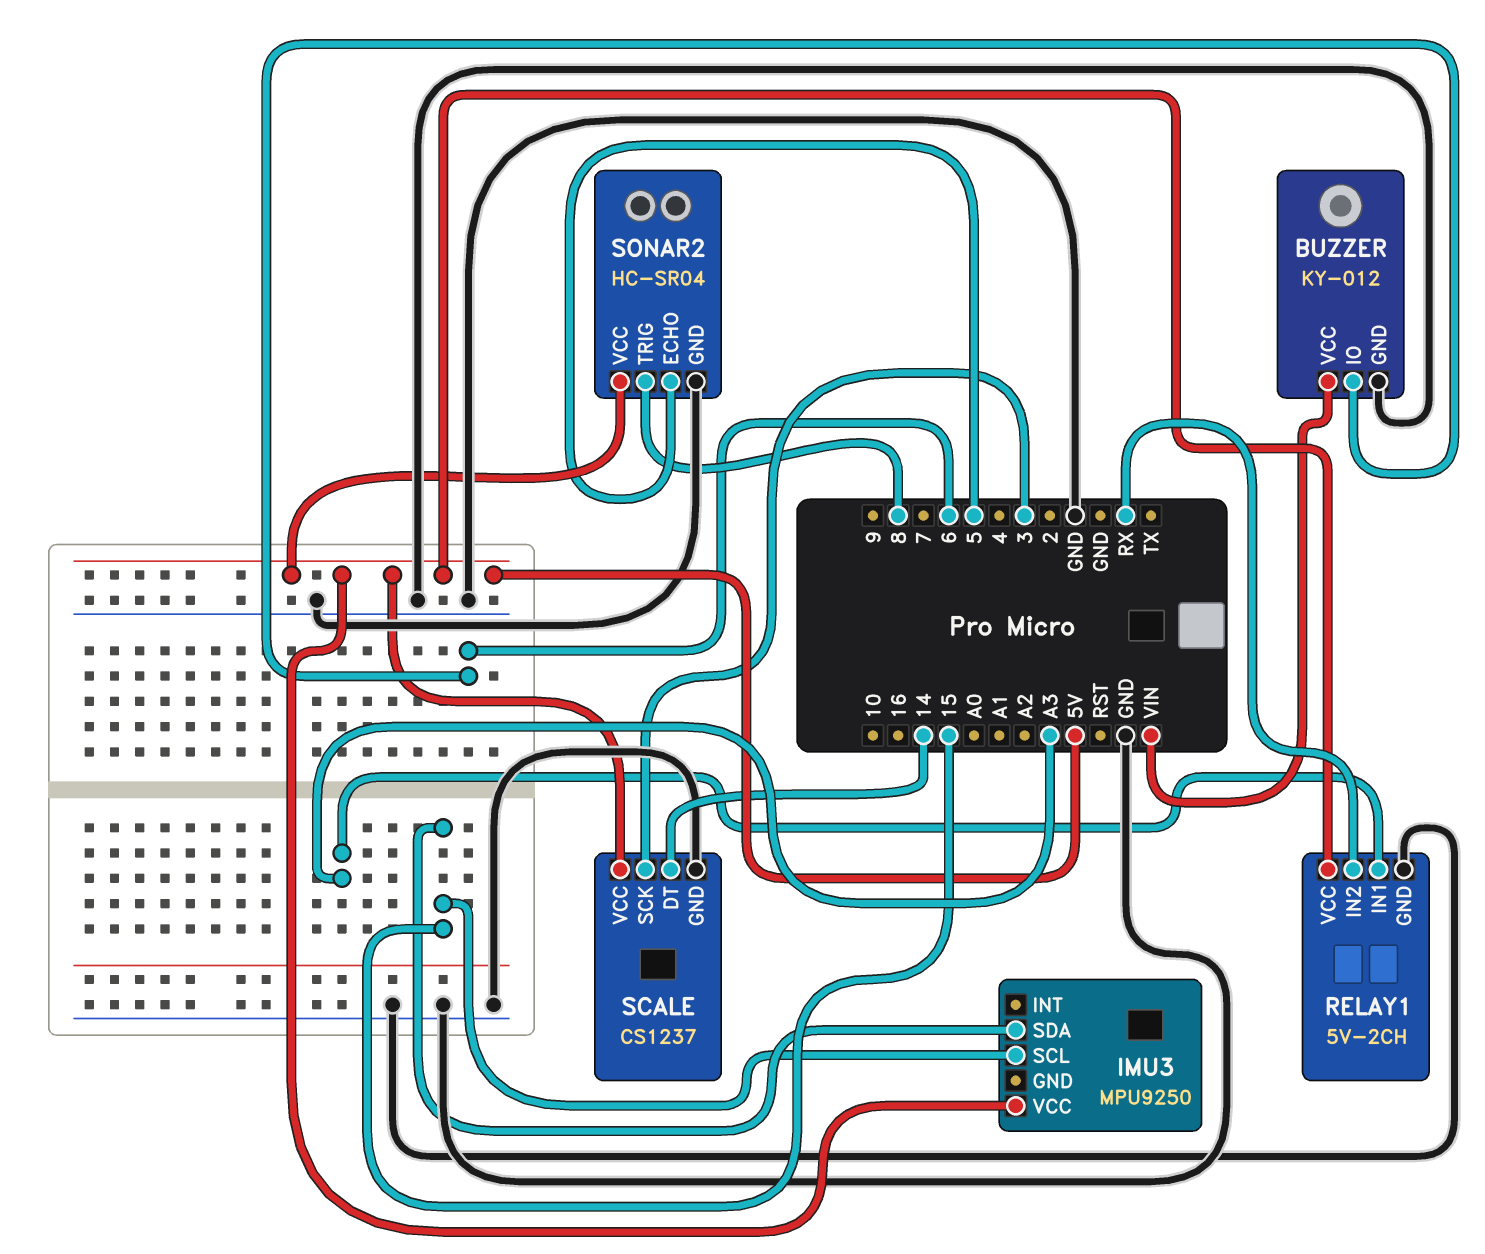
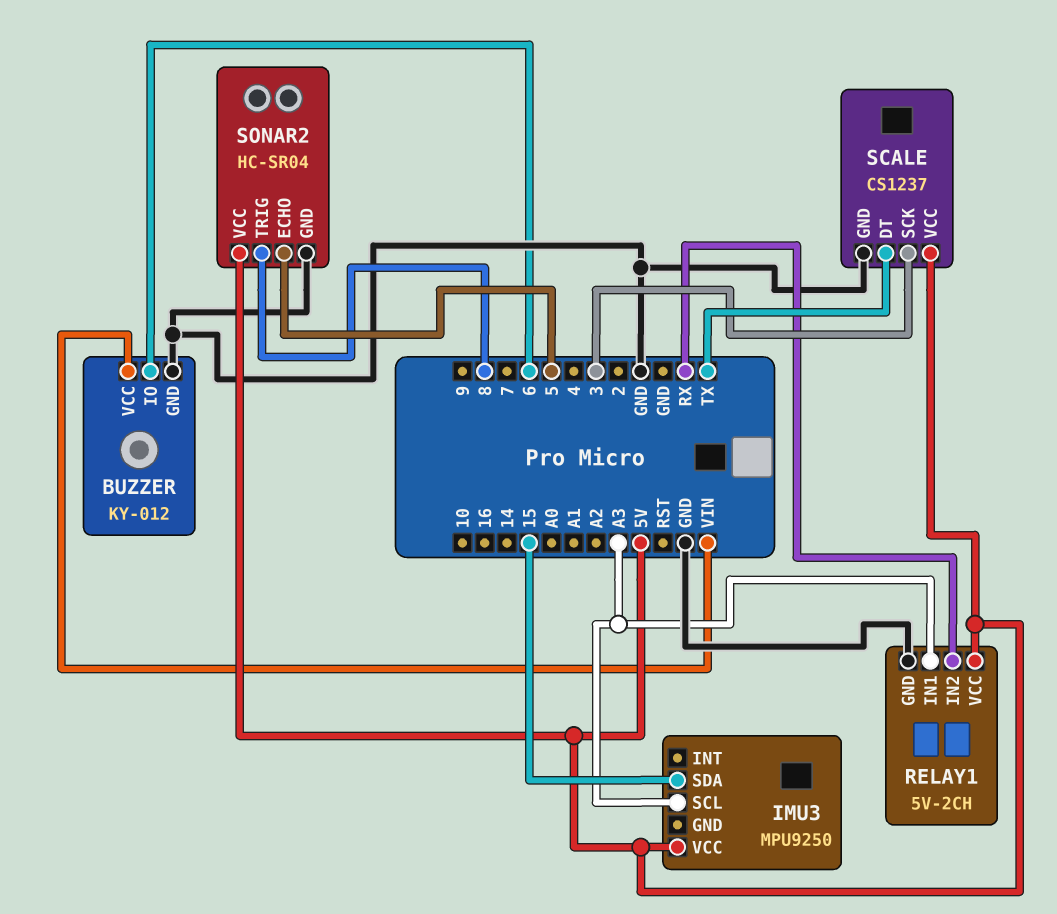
IMU3 pin SCL: 15 -> A3
SCALE pin DT: 14 -> TX

